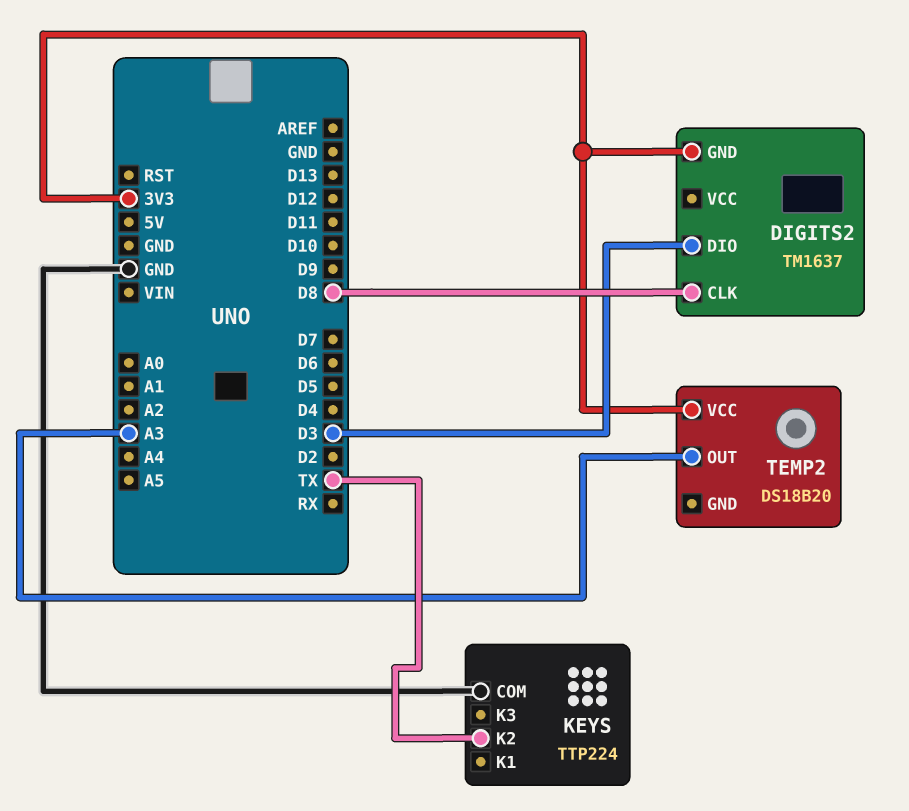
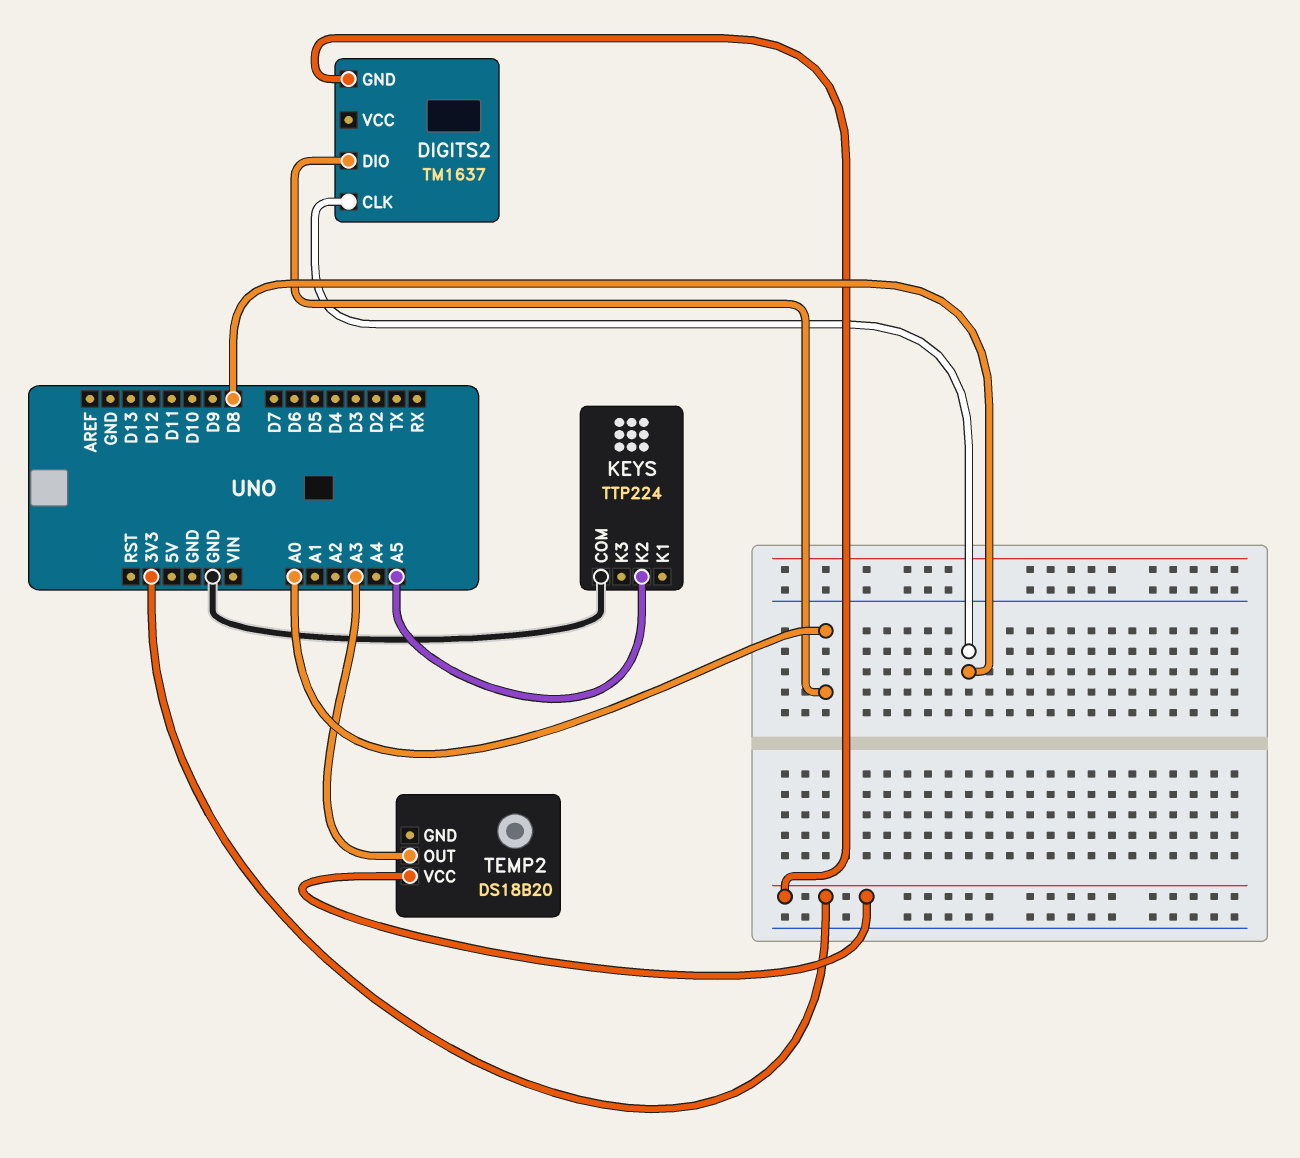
DIGITS2 pin DIO: D3 -> A0
KEYS pin K2: TX -> A5

